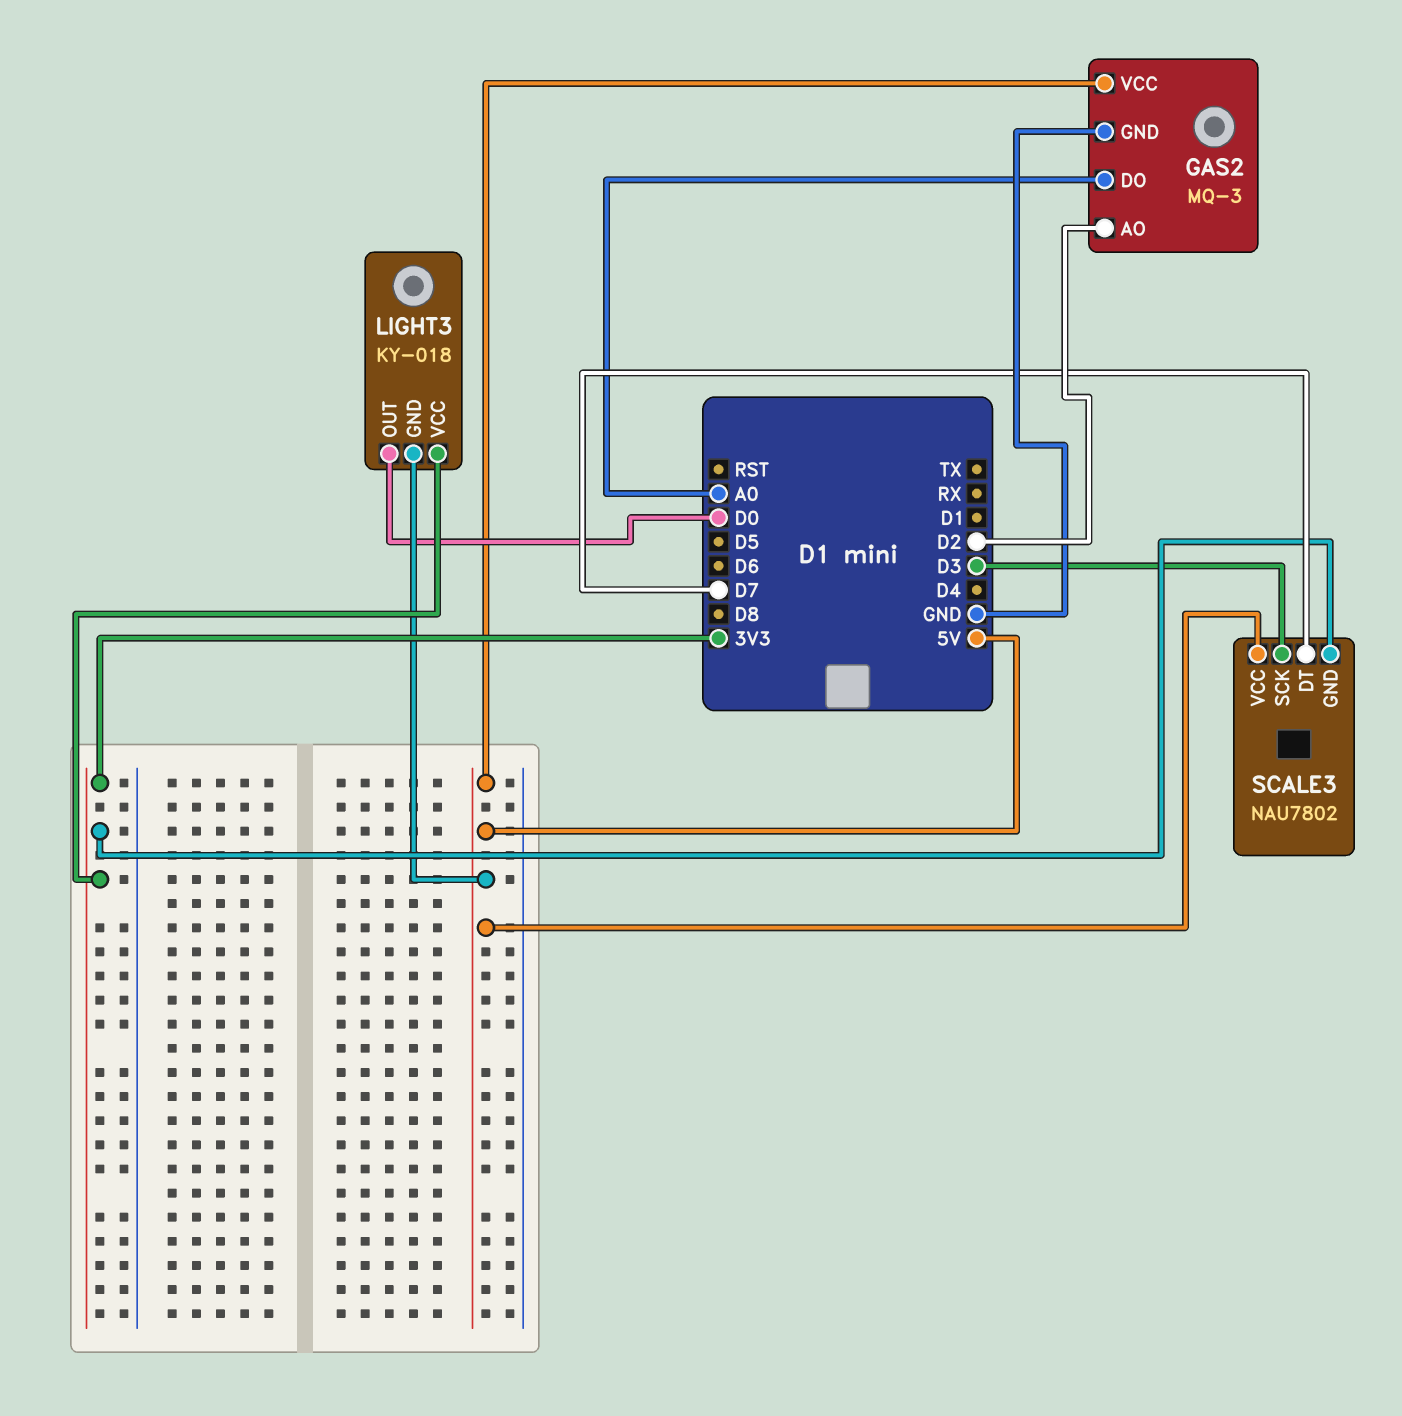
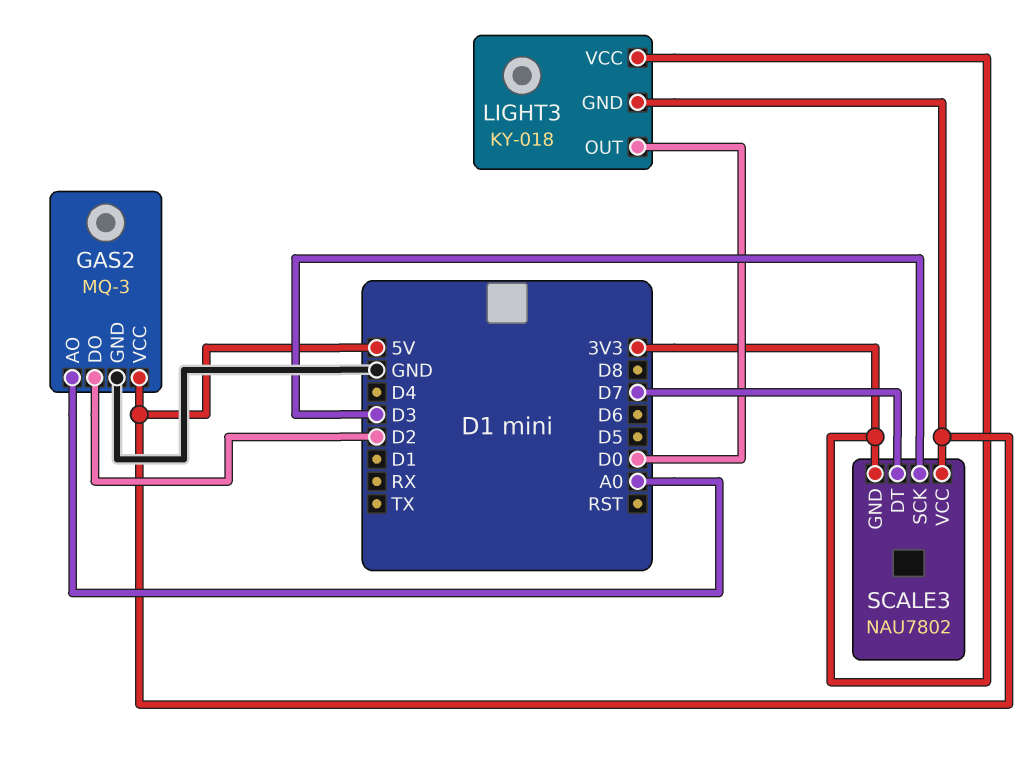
GAS2 pin AO: D2 -> A0
GAS2 pin DO: A0 -> D2

